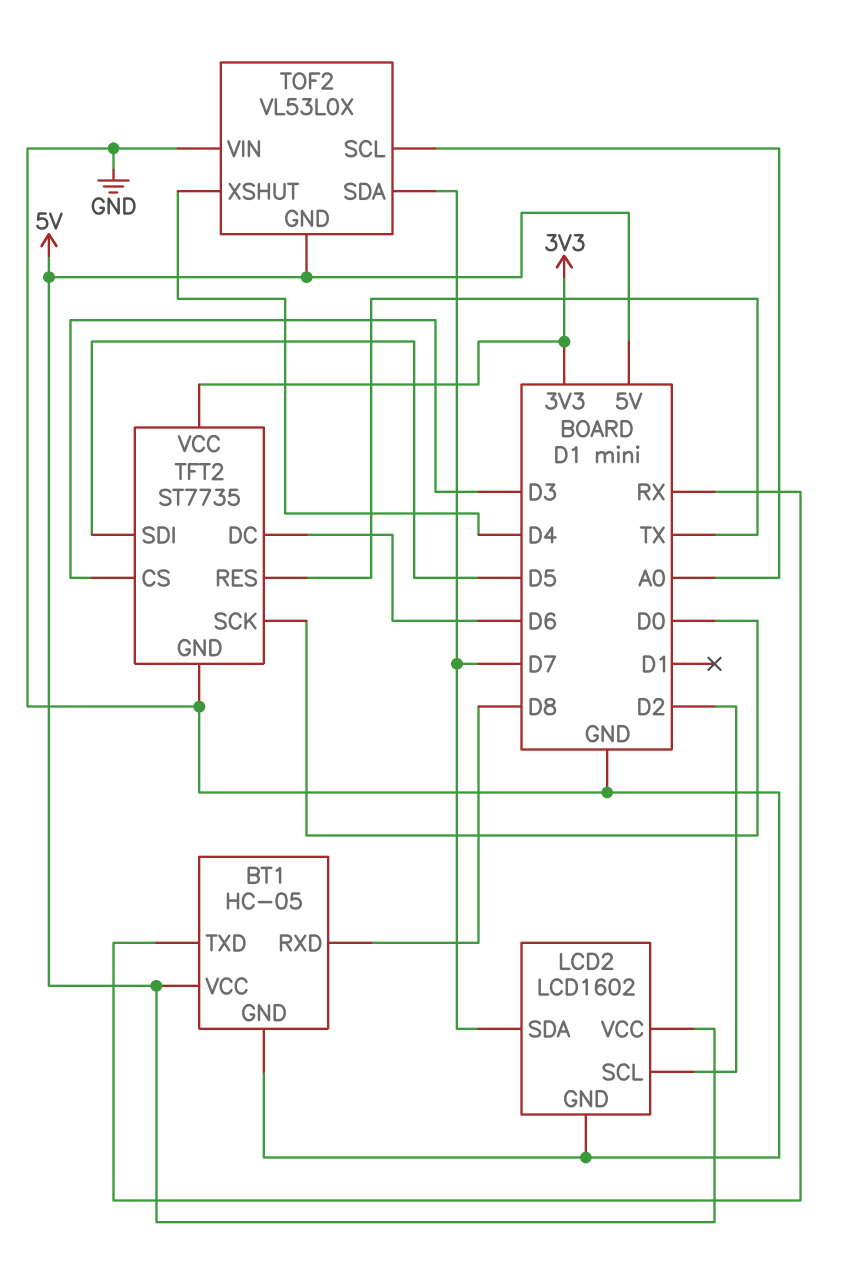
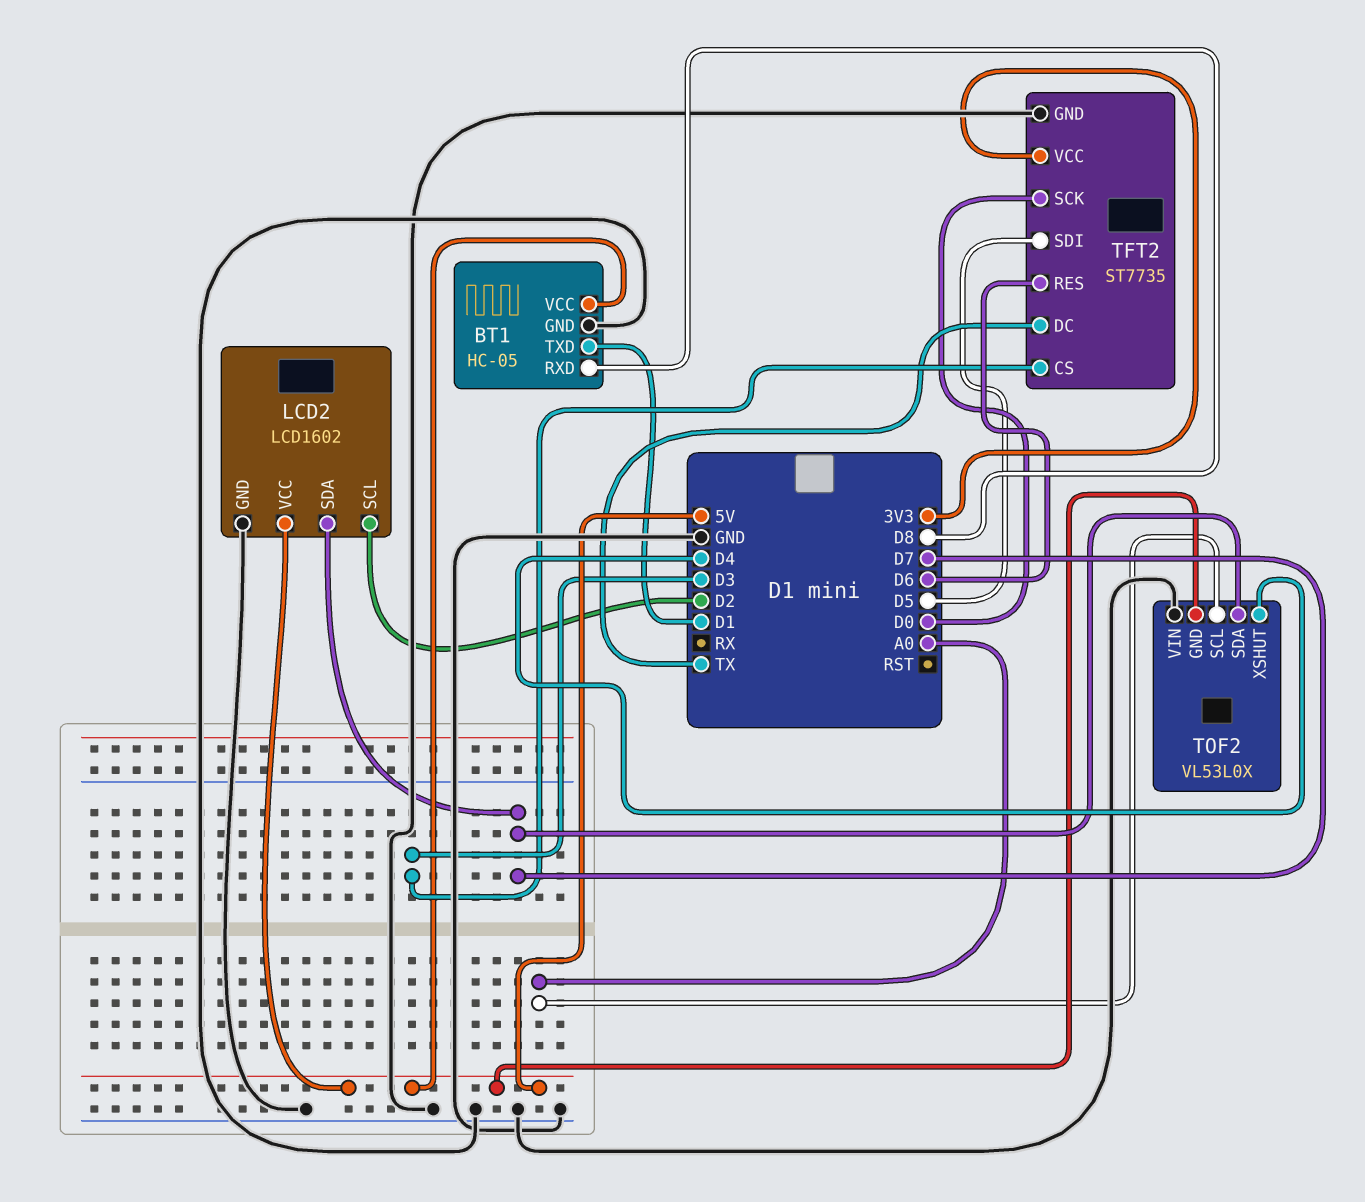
BT1 pin TXD: RX -> D1
TFT2 pin DC: D6 -> TX
TFT2 pin RES: TX -> D6

